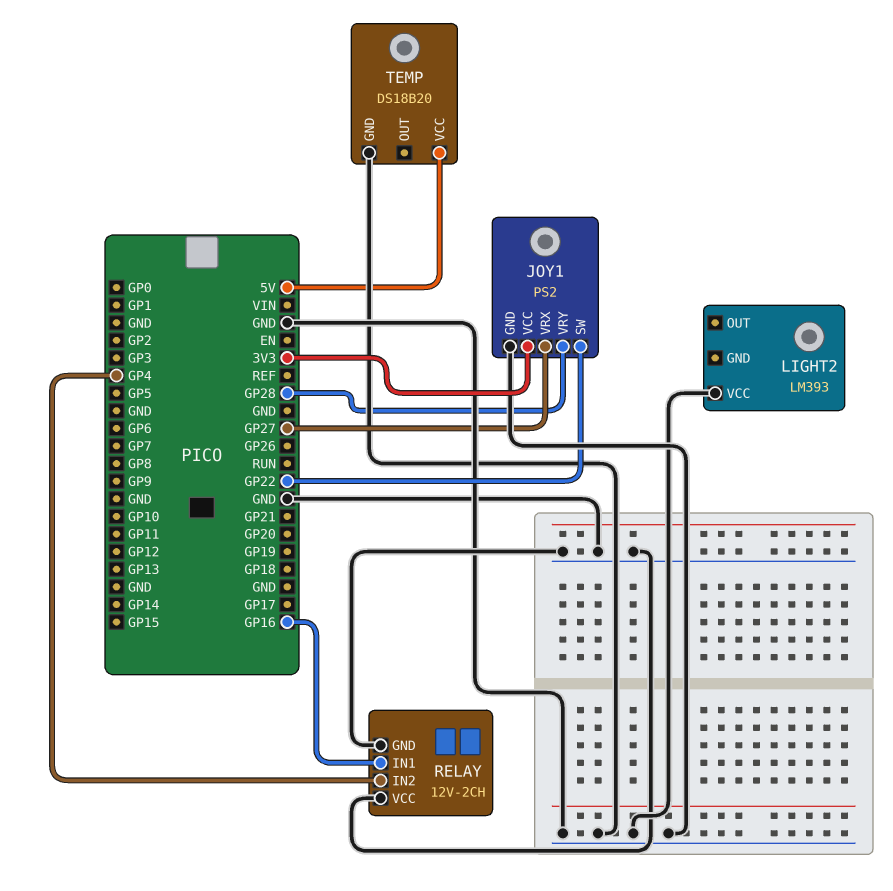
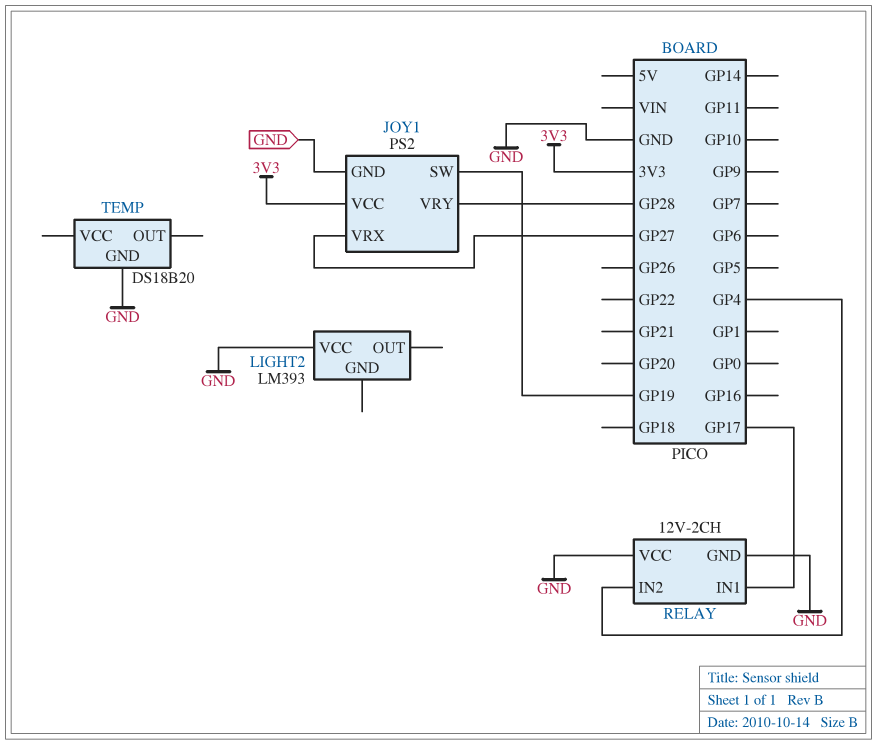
JOY1 pin SW: GP22 -> GP19
RELAY pin IN1: GP16 -> GP17
TEMP pin VCC: 5V -> none

